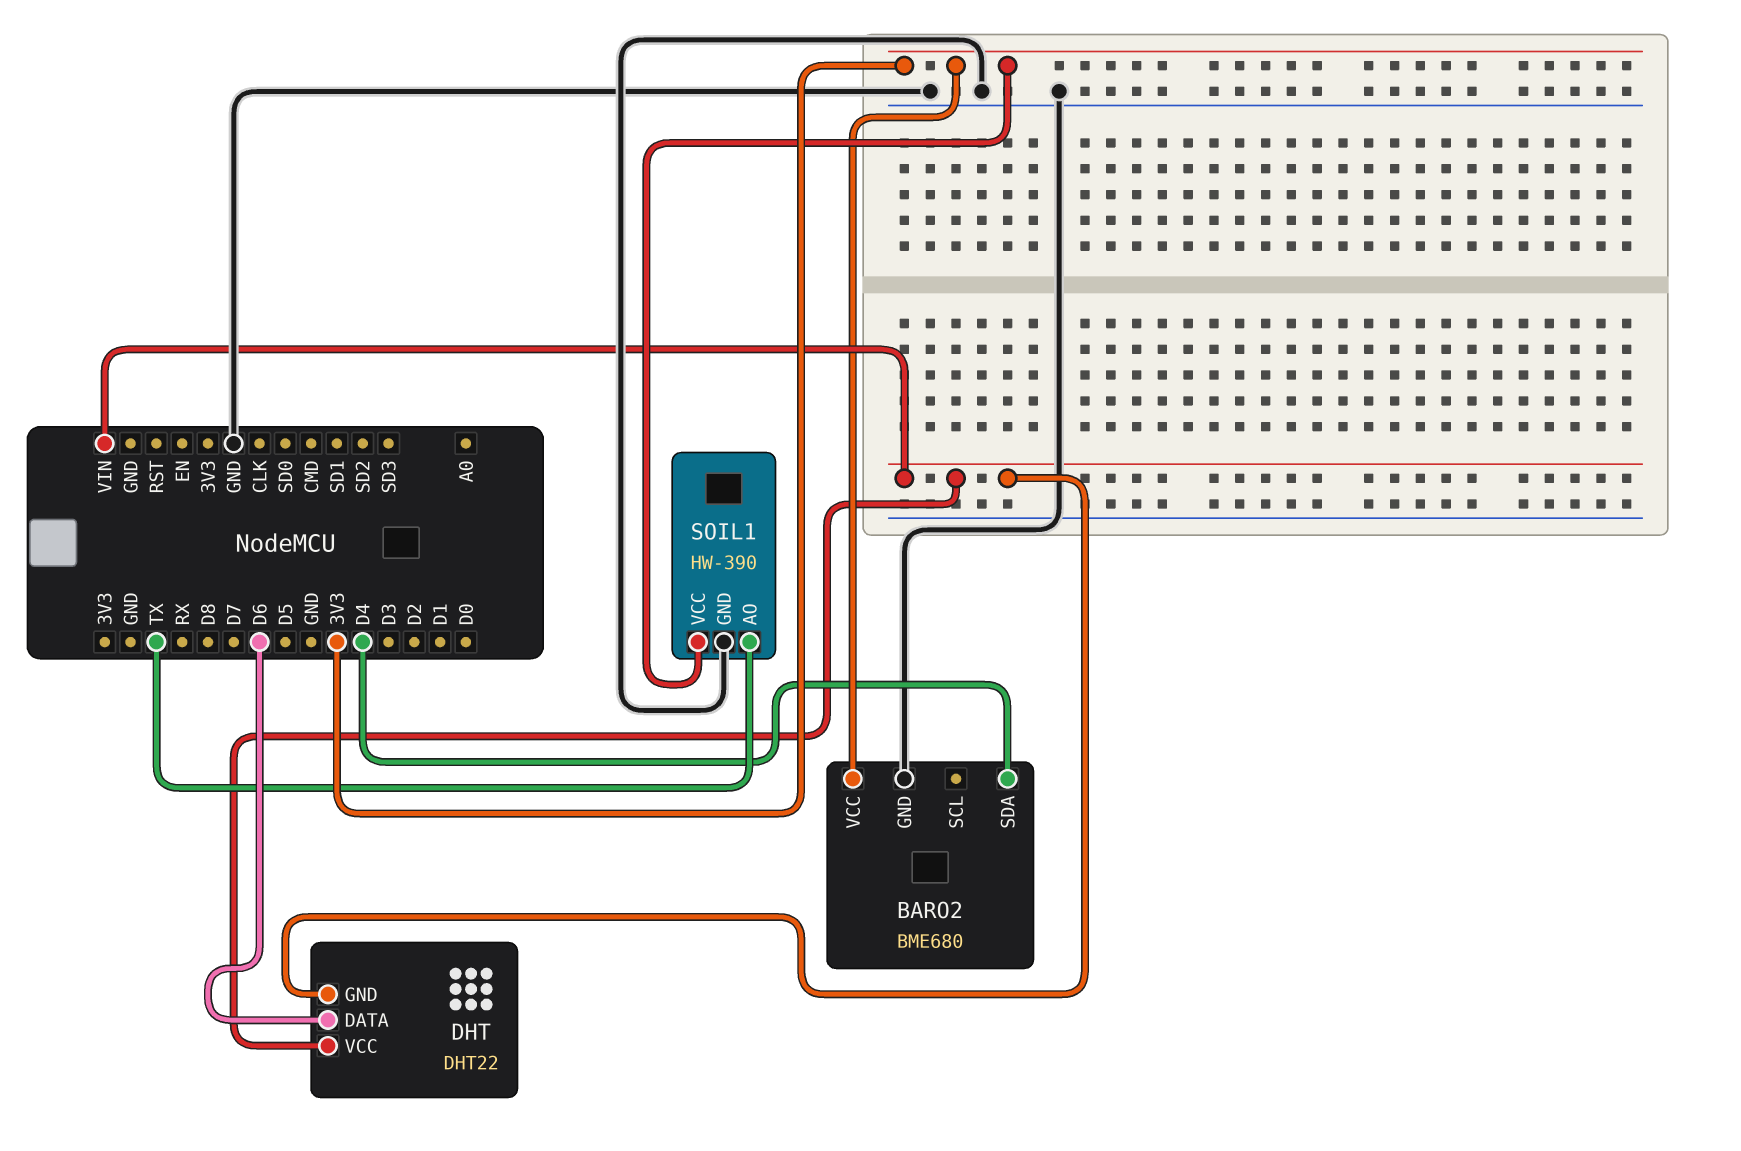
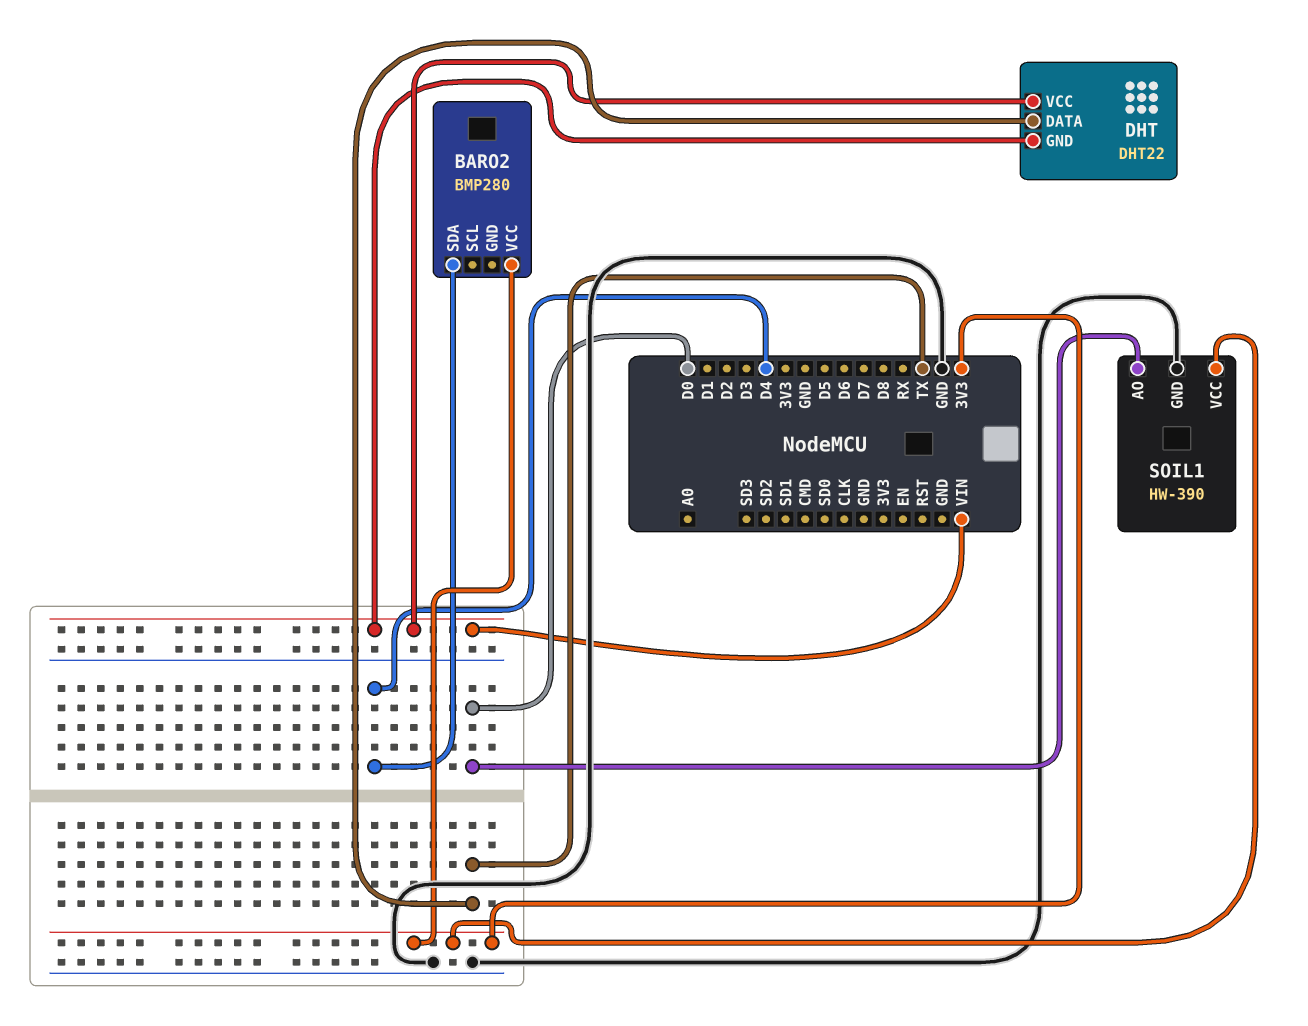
BARO2: BME680 -> BMP280
BARO2 pin GND: GND -> none
DHT pin DATA: D6 -> TX
SOIL1 pin AO: TX -> D0

